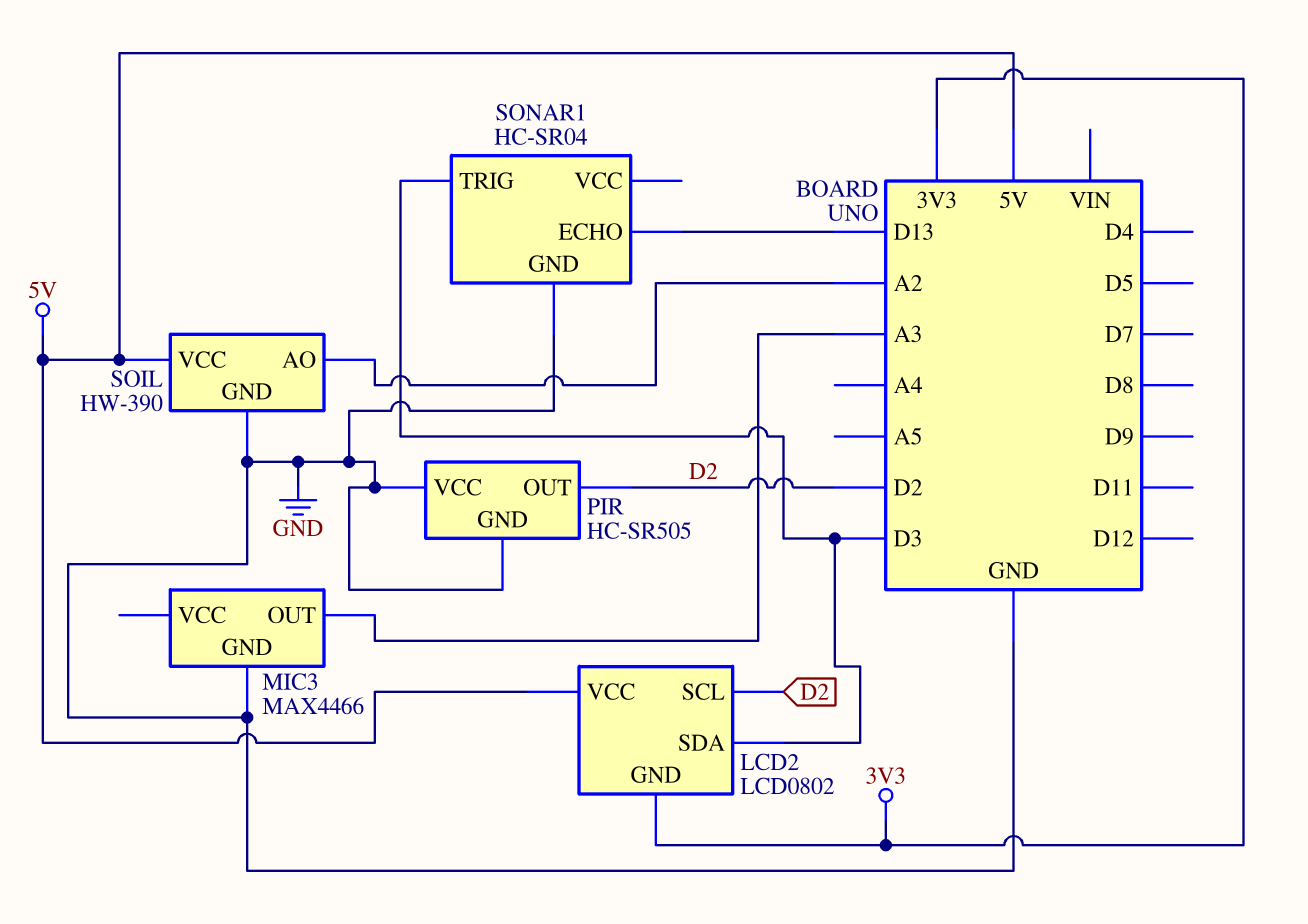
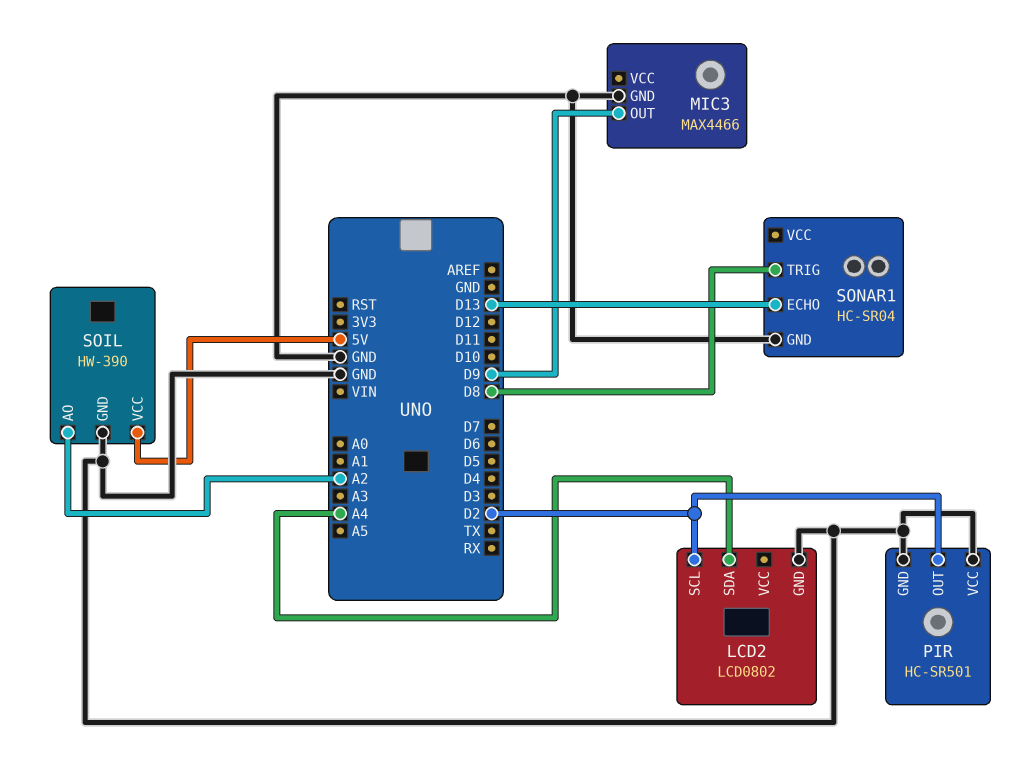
LCD2 pin GND: 3V3 -> GND
LCD2 pin SDA: D3 -> A4
LCD2 pin VCC: 5V -> none
MIC3 pin OUT: A3 -> D9
PIR: HC-SR505 -> HC-SR501
SONAR1 pin TRIG: D3 -> D8

